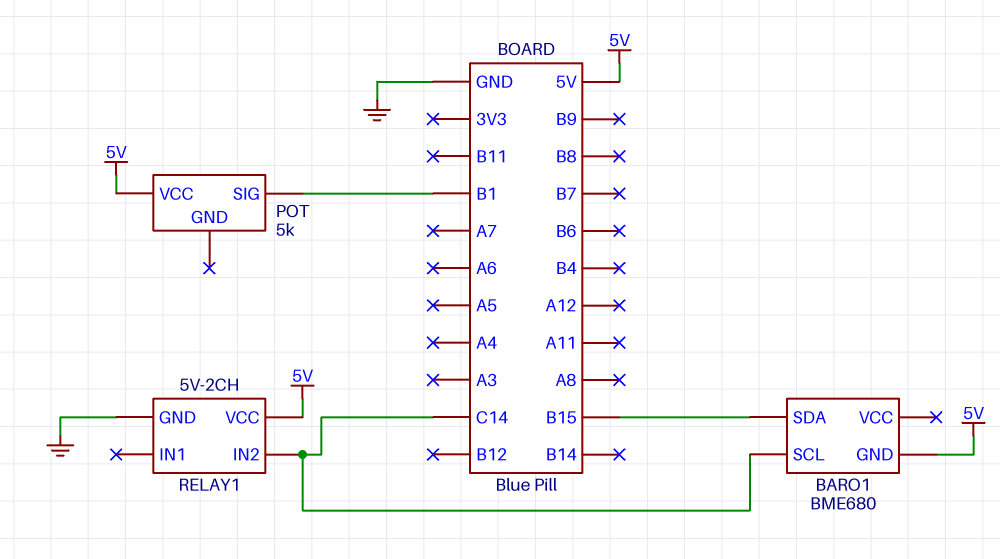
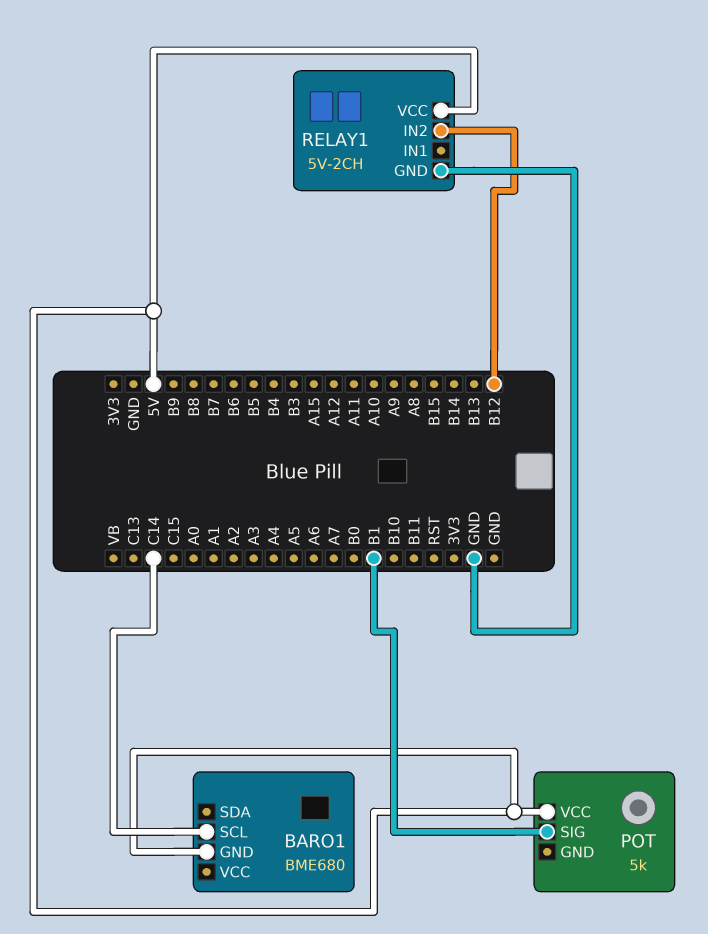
BARO1 pin SDA: B15 -> none
RELAY1 pin IN2: C14 -> B12

